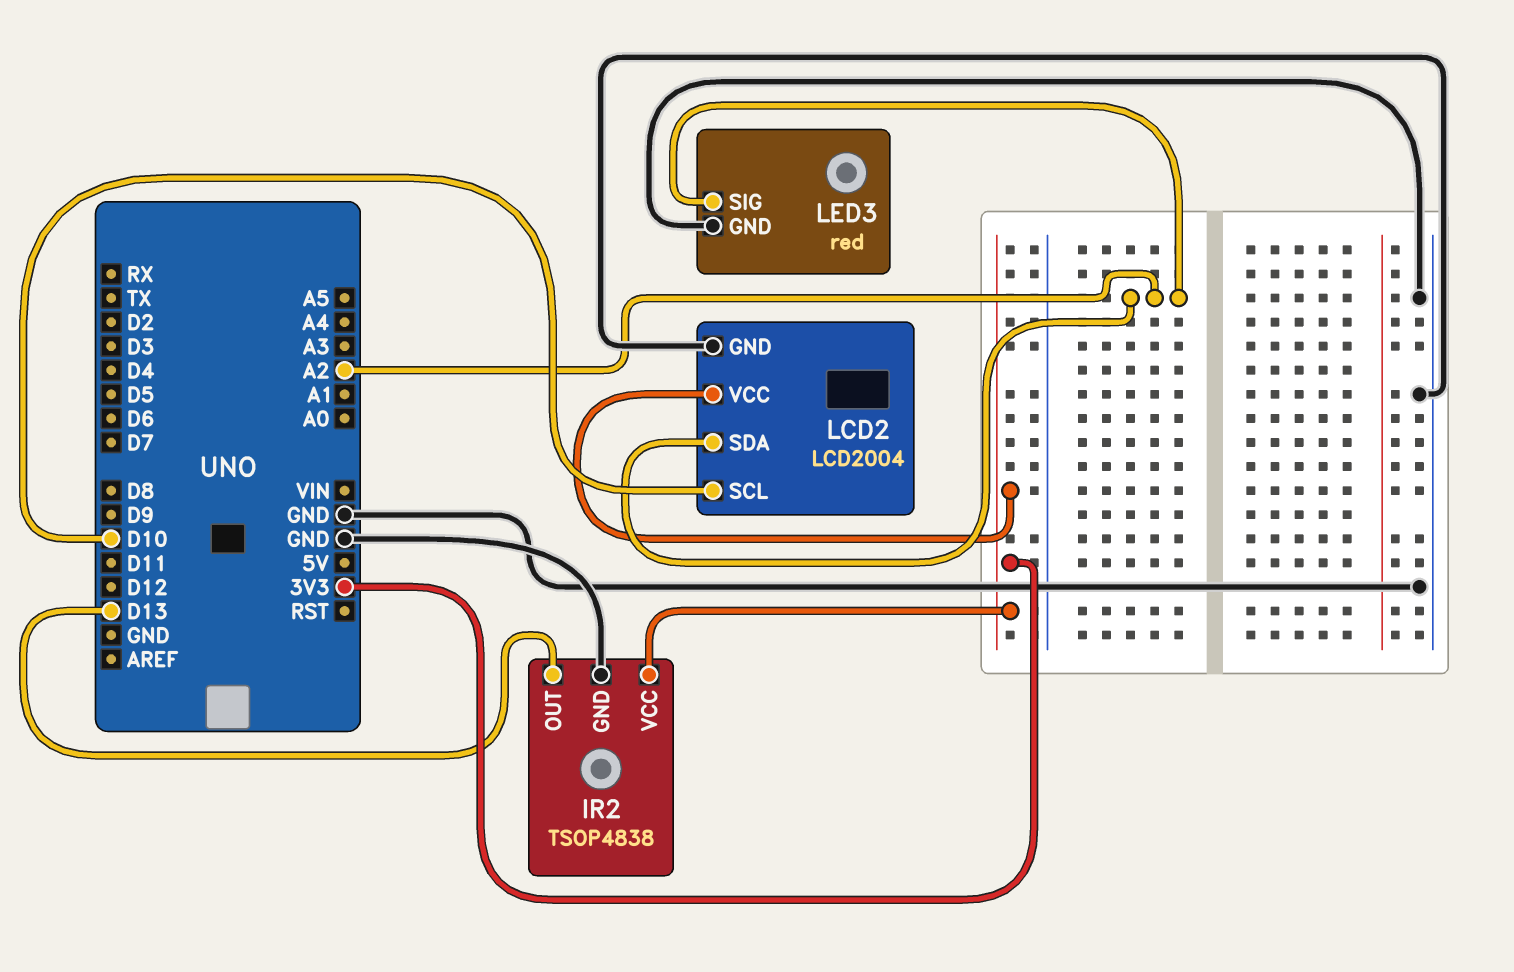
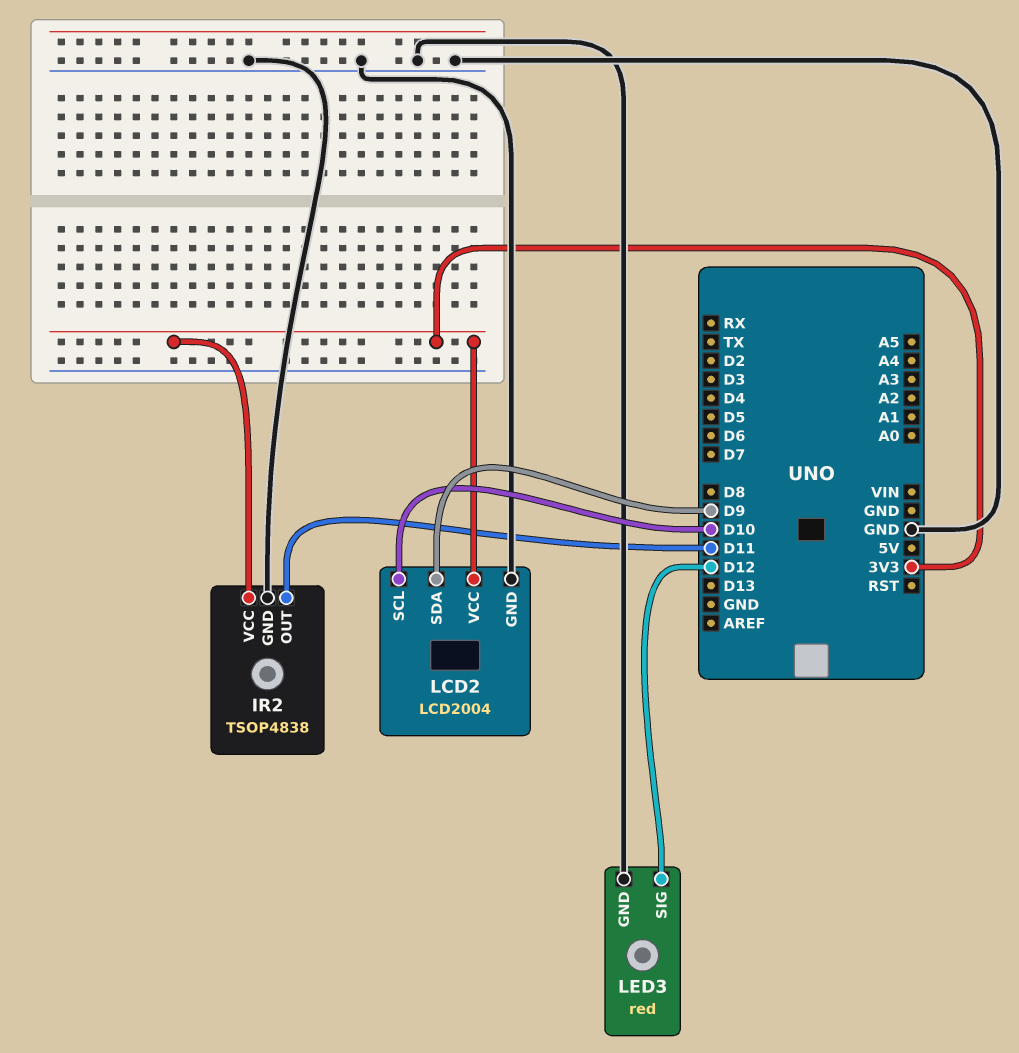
IR2 pin OUT: D13 -> D11
LCD2 pin SDA: A2 -> D9
LED3 pin SIG: A2 -> D12

